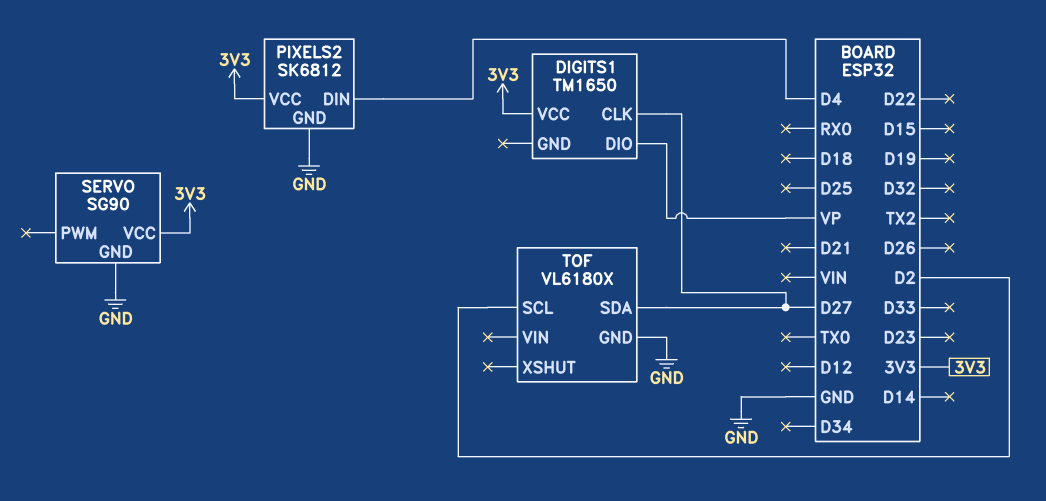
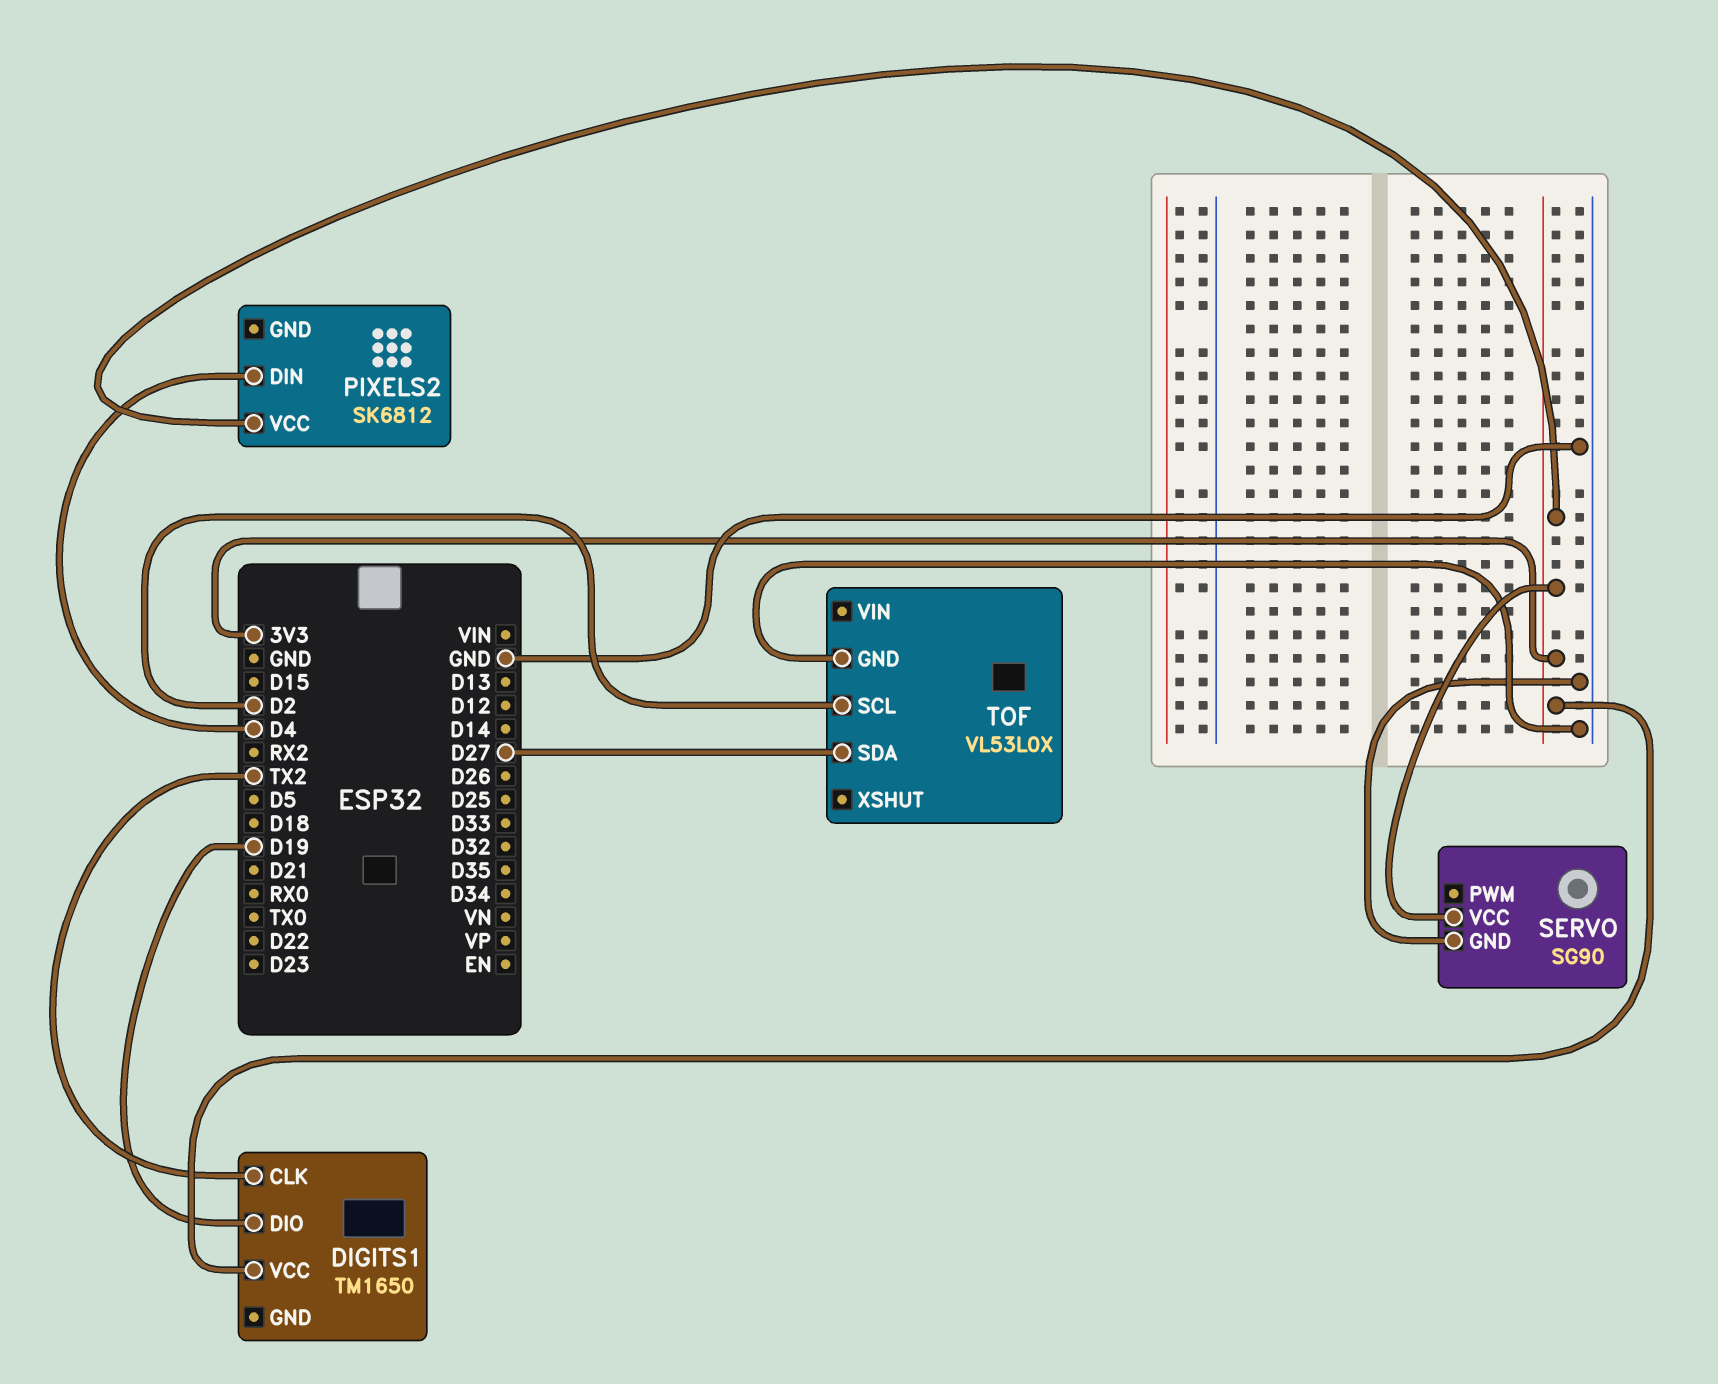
DIGITS1 pin CLK: D27 -> TX2
DIGITS1 pin DIO: VP -> D19
PIXELS2 pin GND: GND -> none
TOF: VL6180X -> VL53L0X

